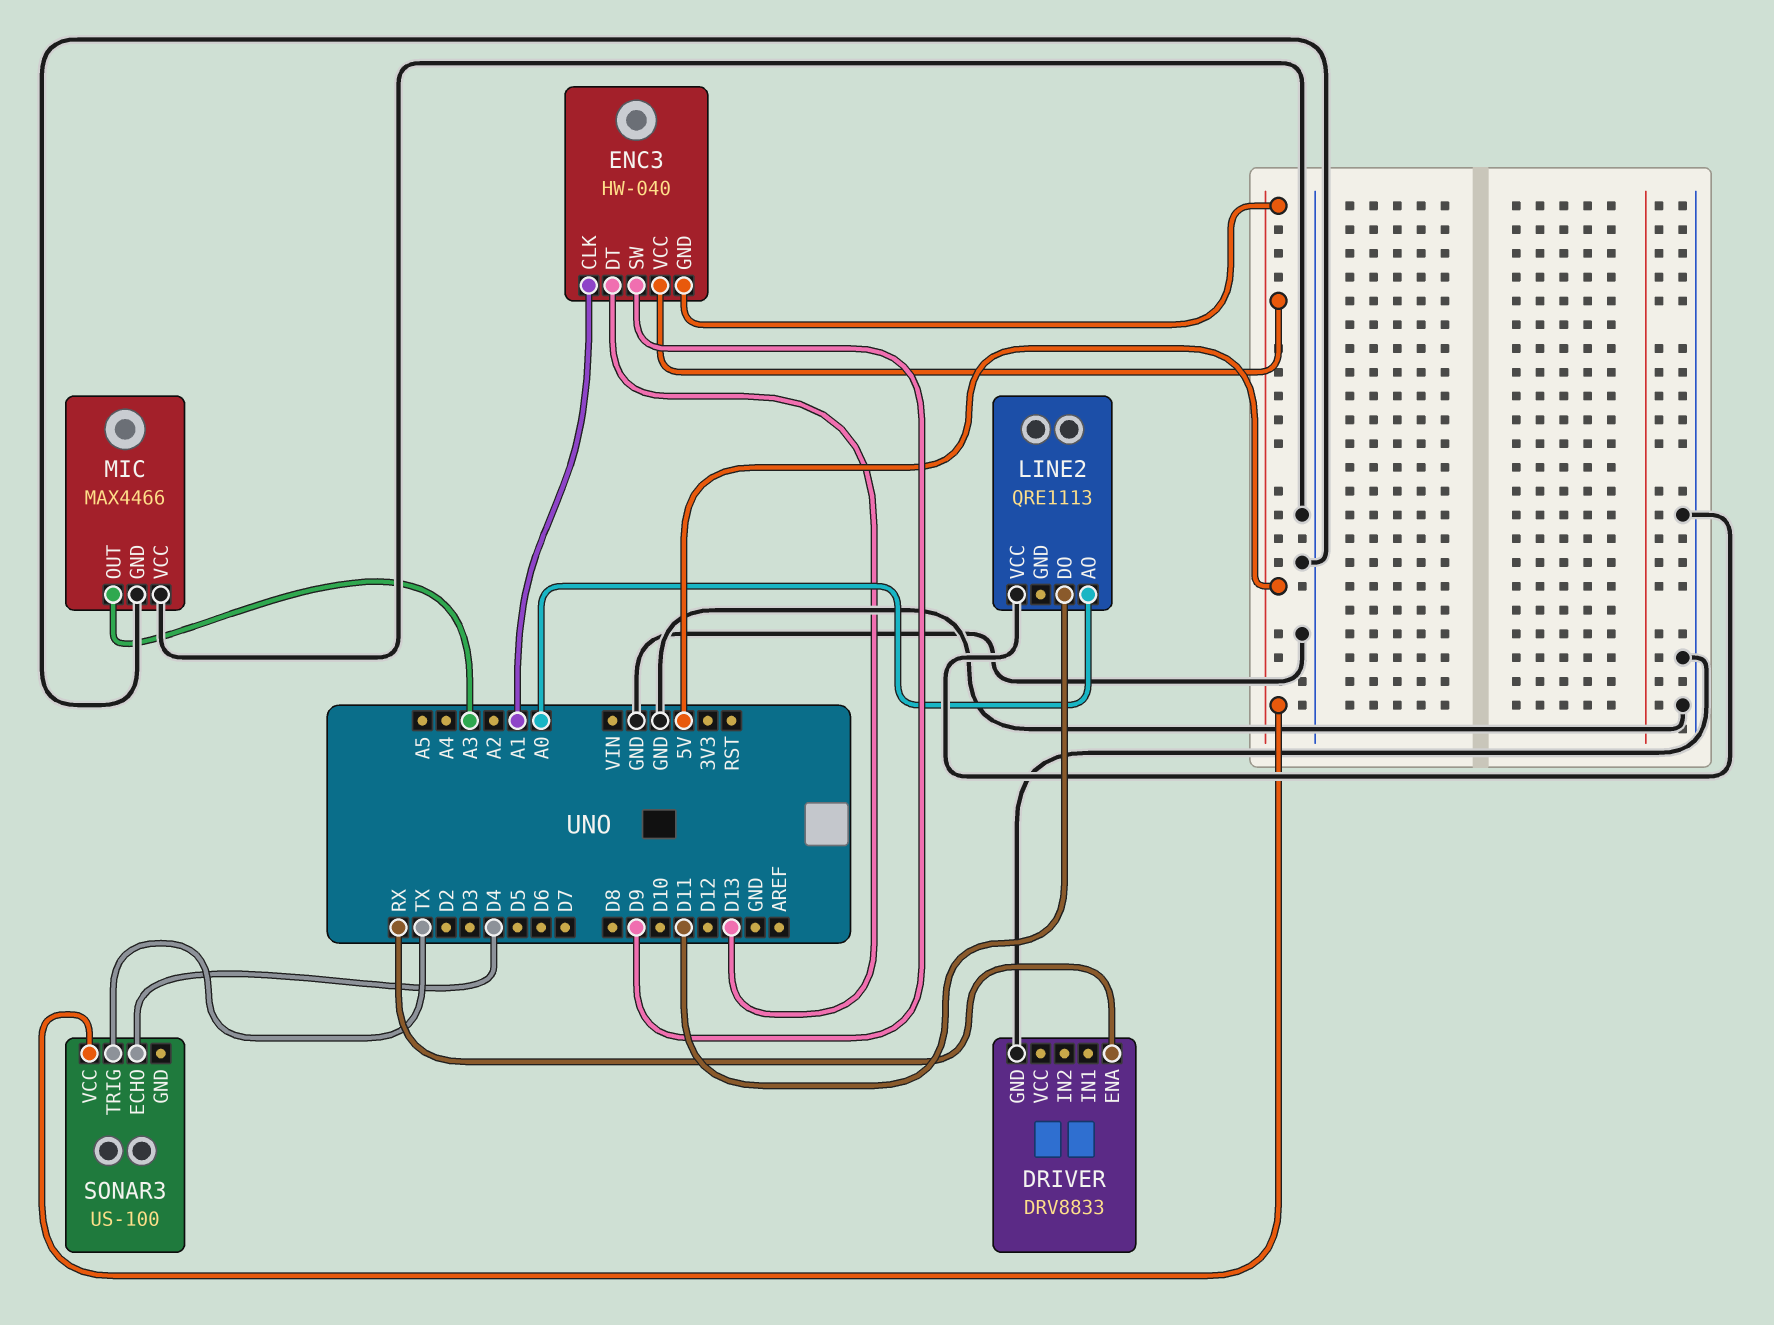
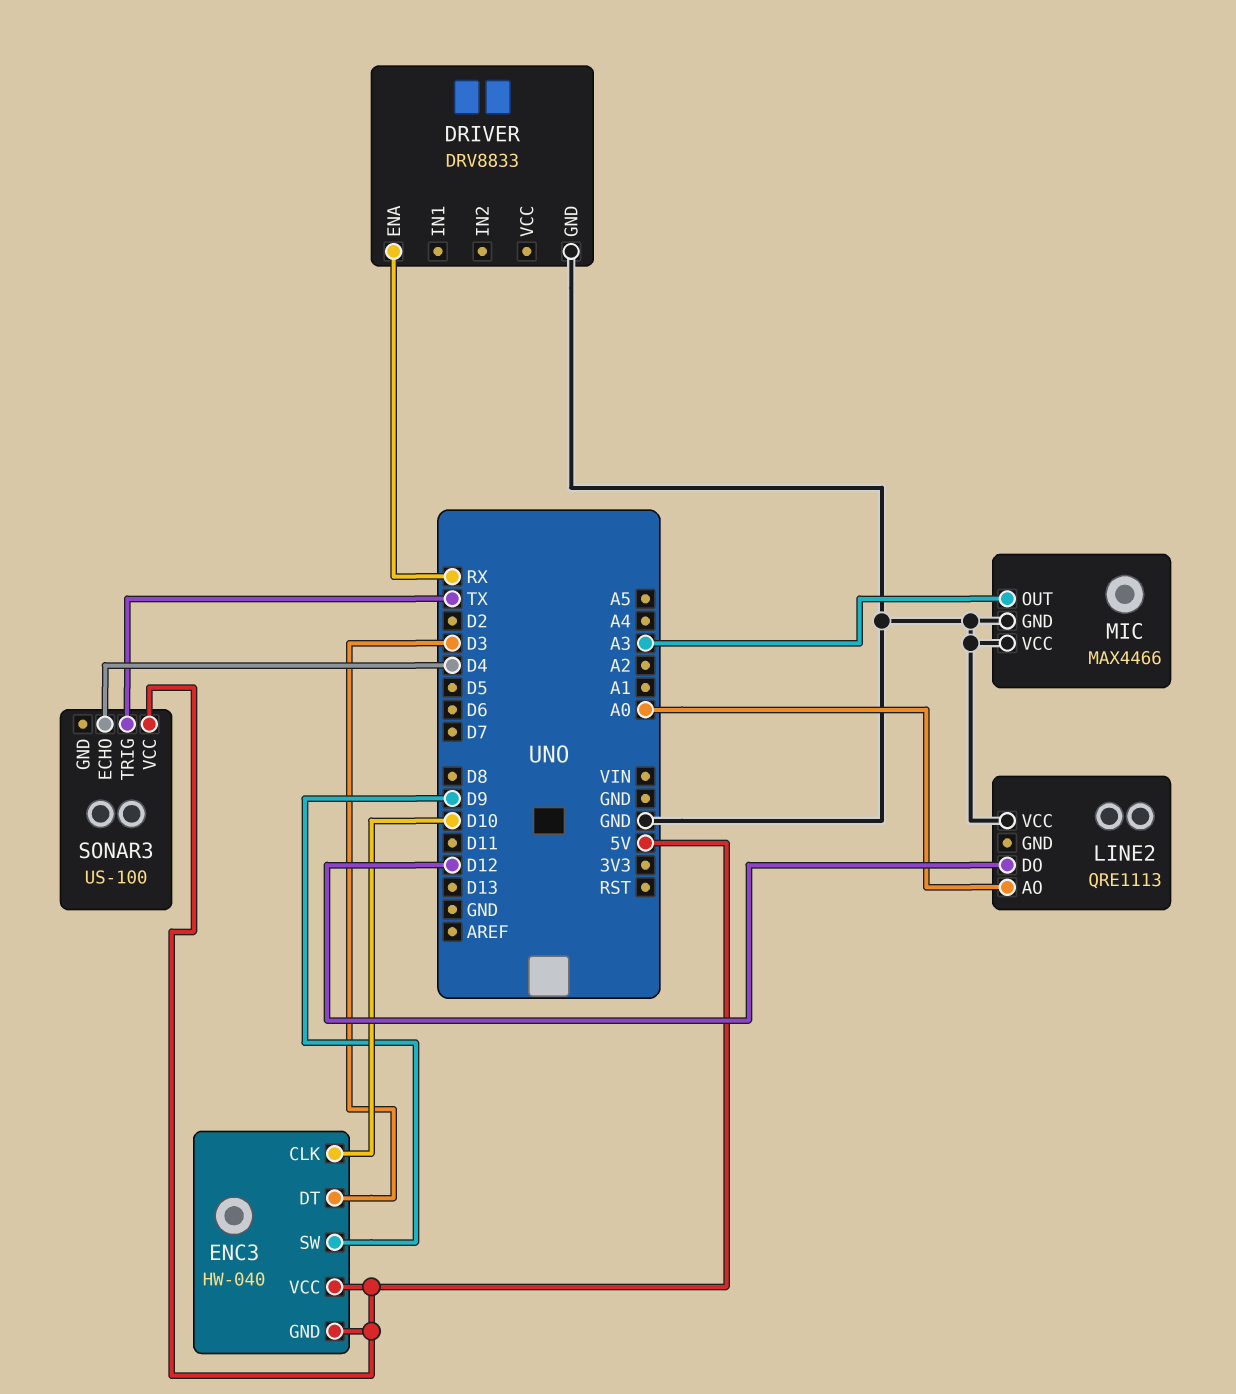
ENC3 pin CLK: A1 -> D10
ENC3 pin DT: D13 -> D3
LINE2 pin DO: D11 -> D12

